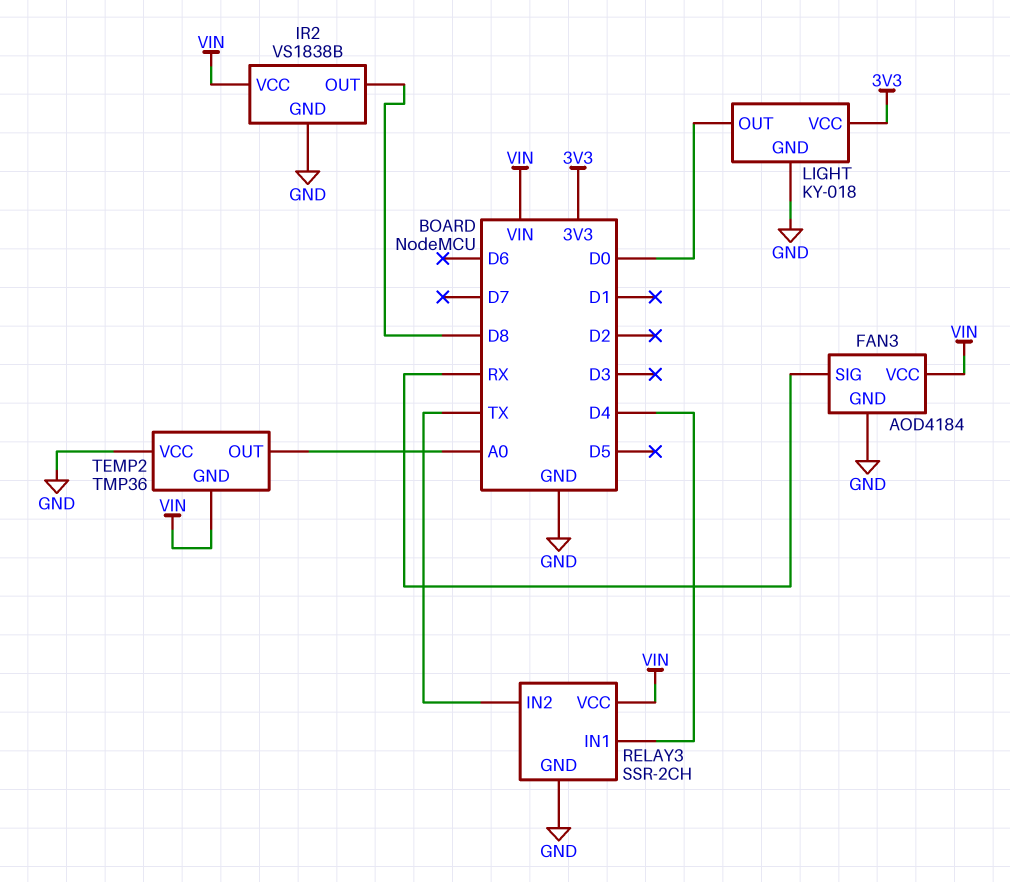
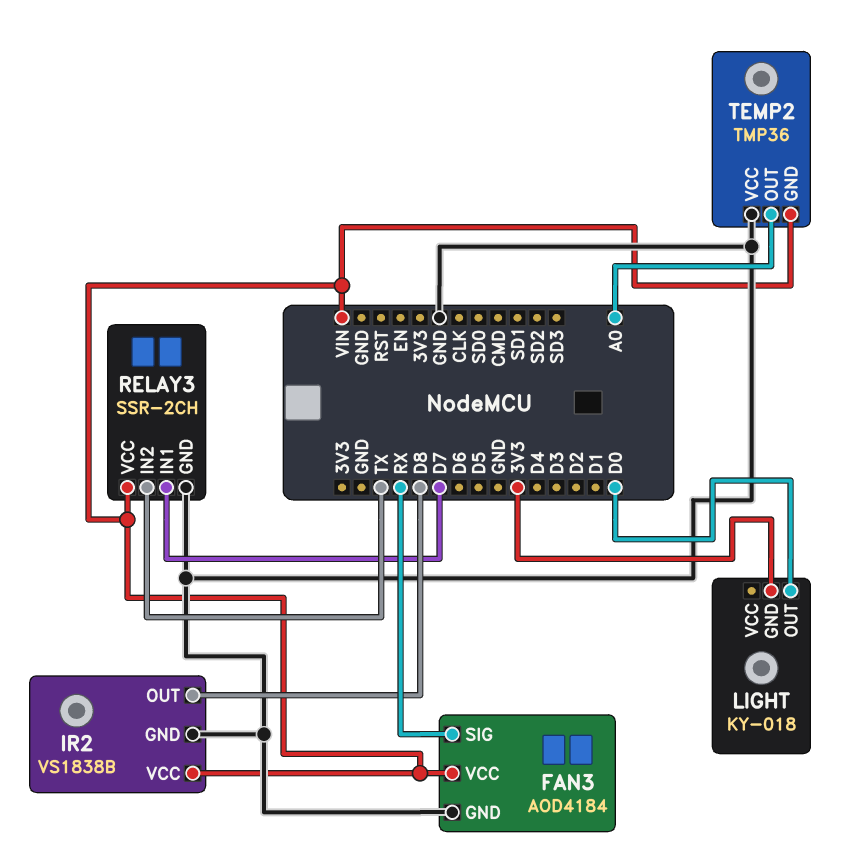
LIGHT pin GND: GND -> 3V3
LIGHT pin VCC: 3V3 -> none
RELAY3 pin IN1: D4 -> D7

